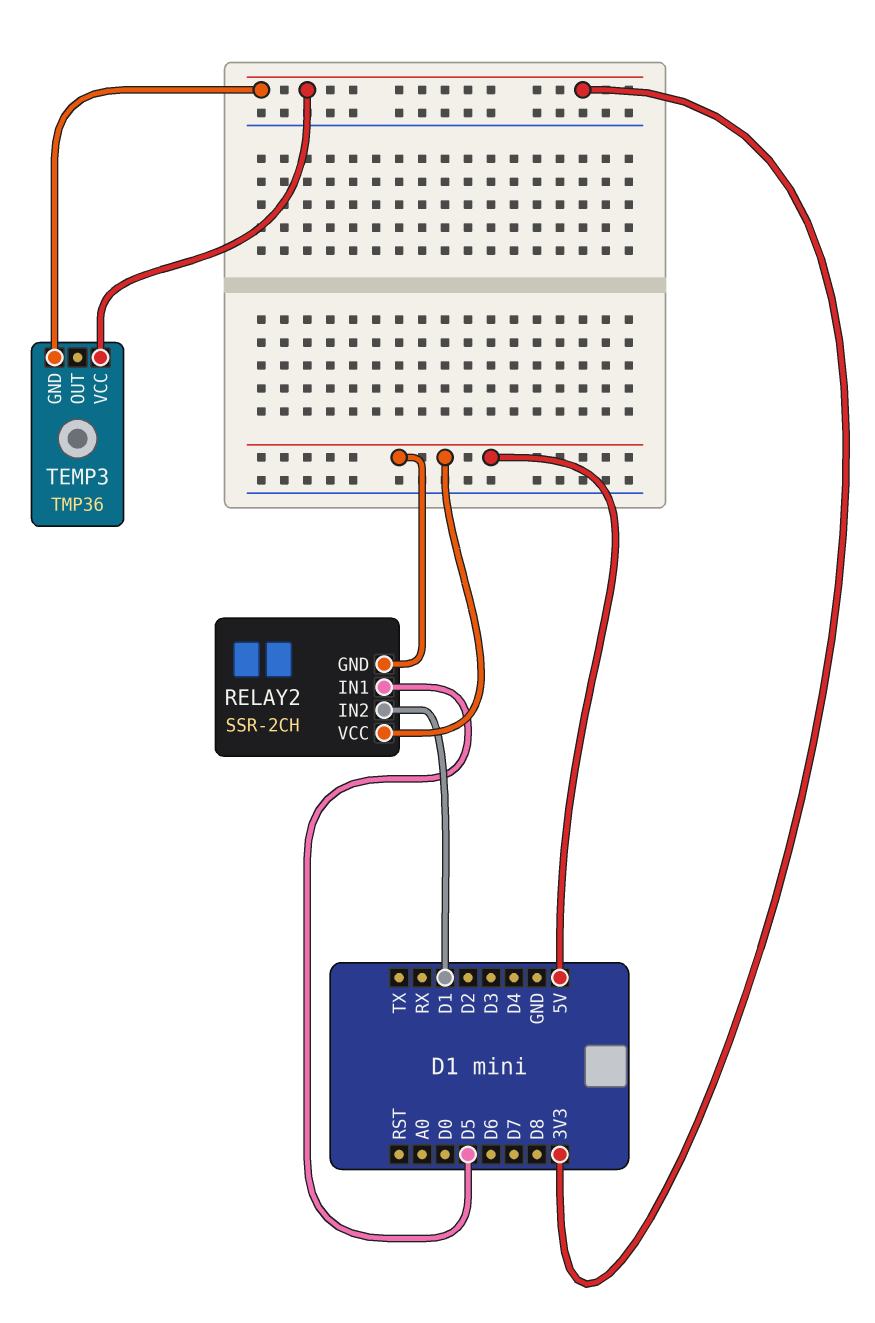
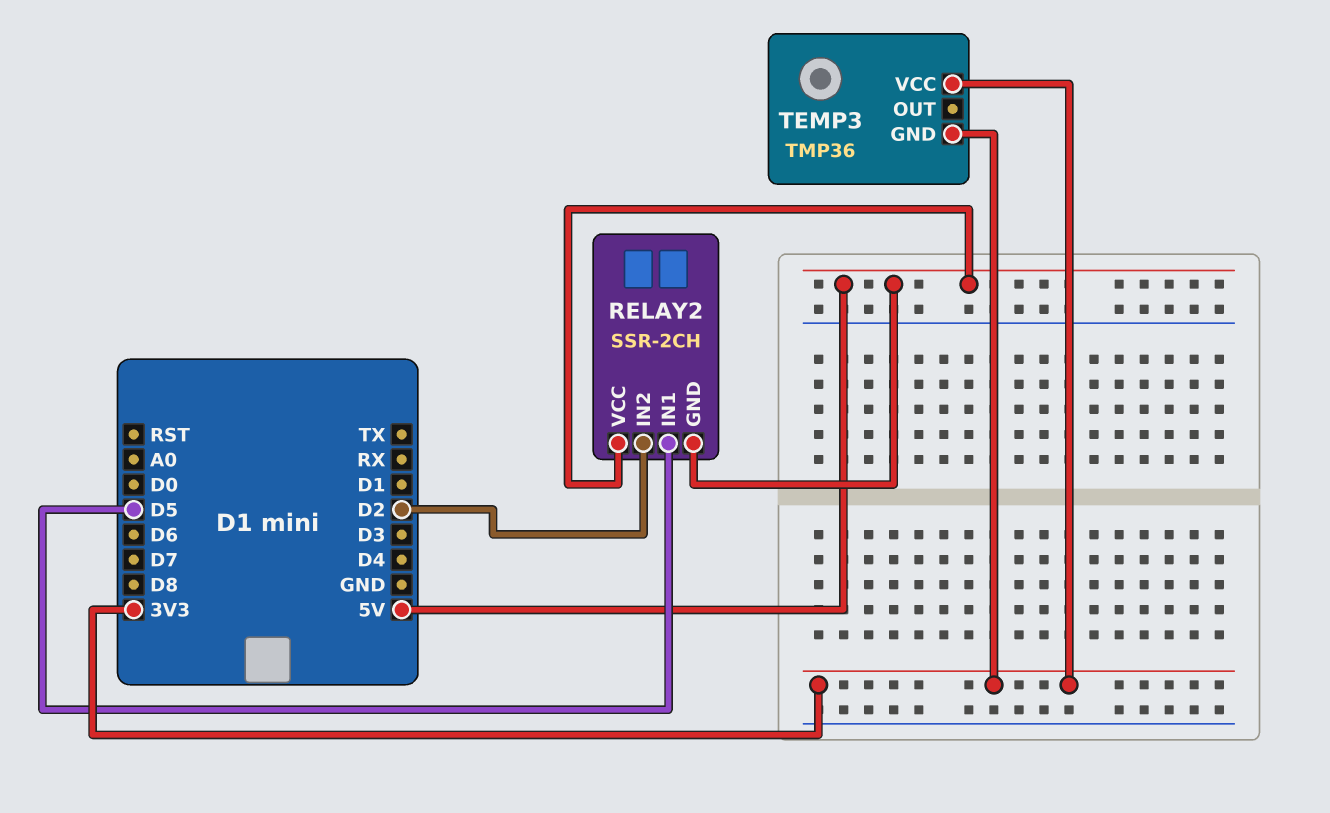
RELAY2 pin IN2: D1 -> D2

